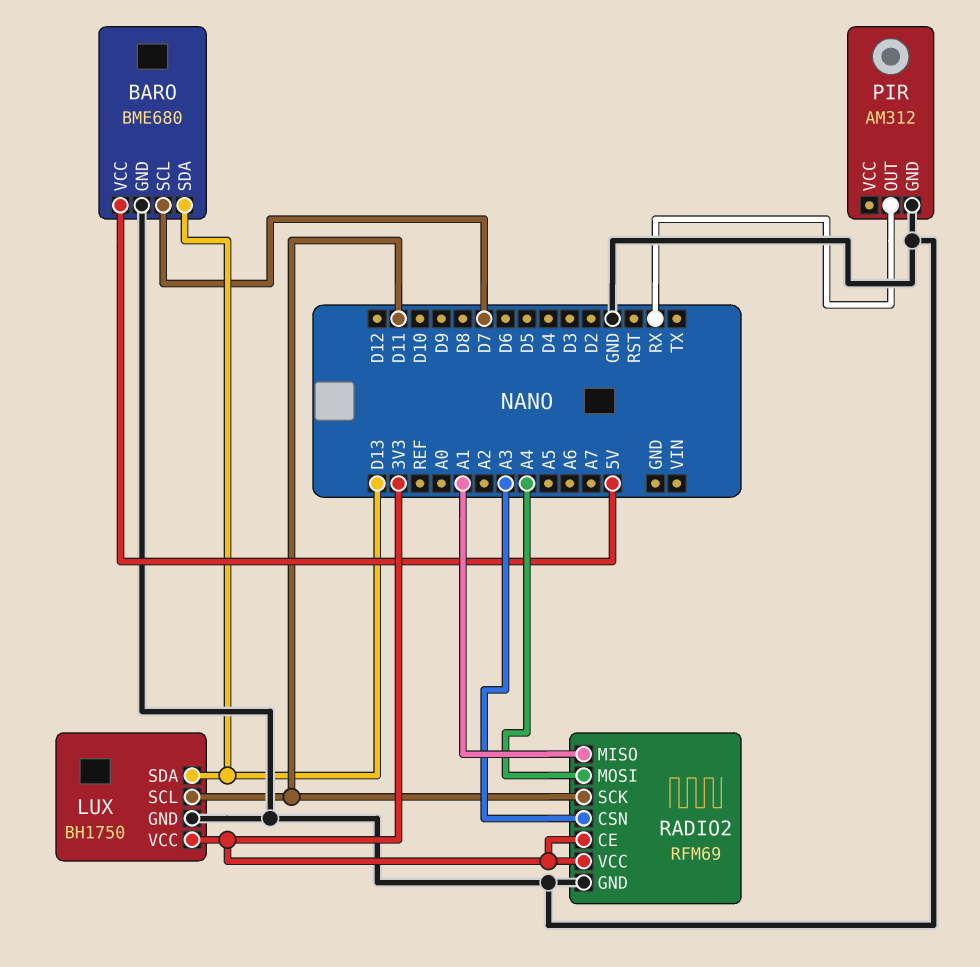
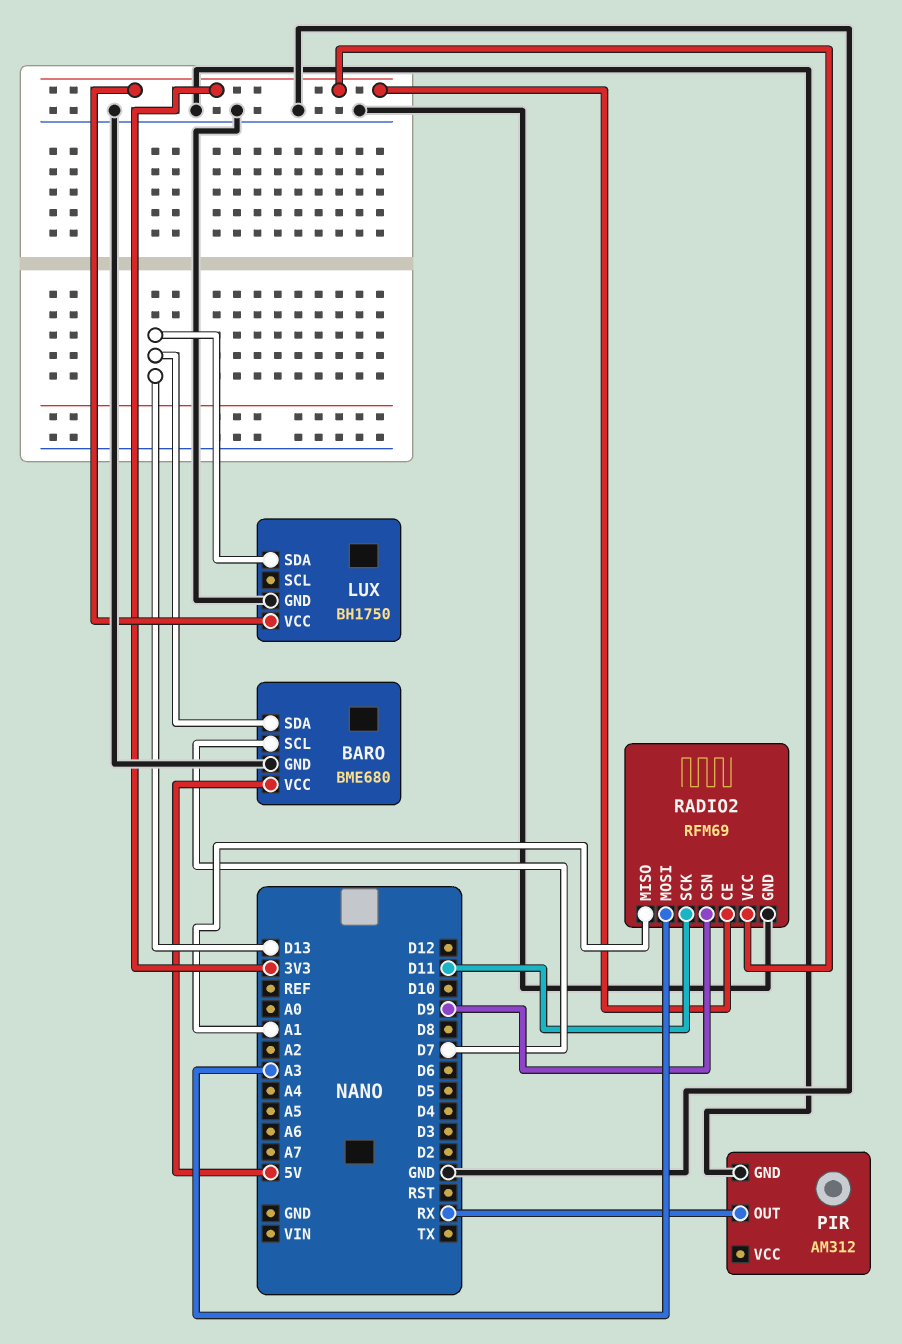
LUX pin SCL: D11 -> none
RADIO2 pin CSN: A3 -> D9
RADIO2 pin MOSI: A4 -> A3

